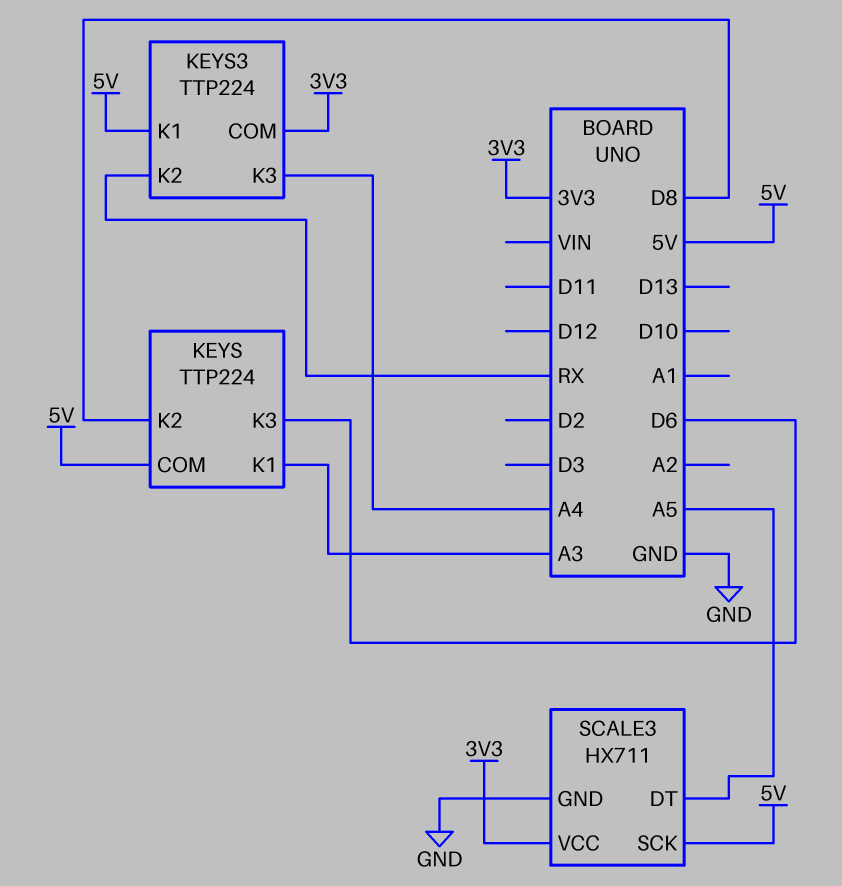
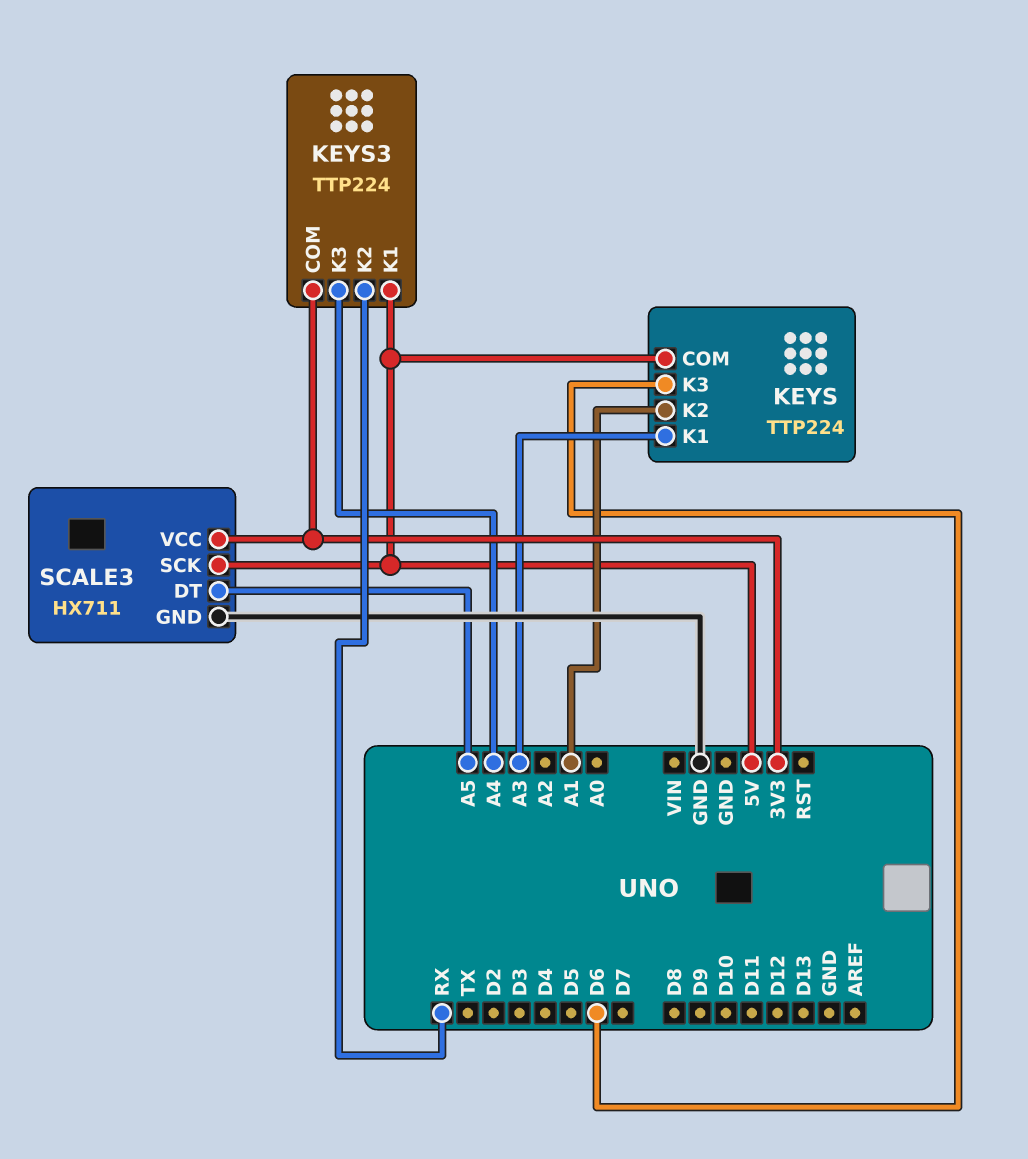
KEYS pin K2: D8 -> A1

